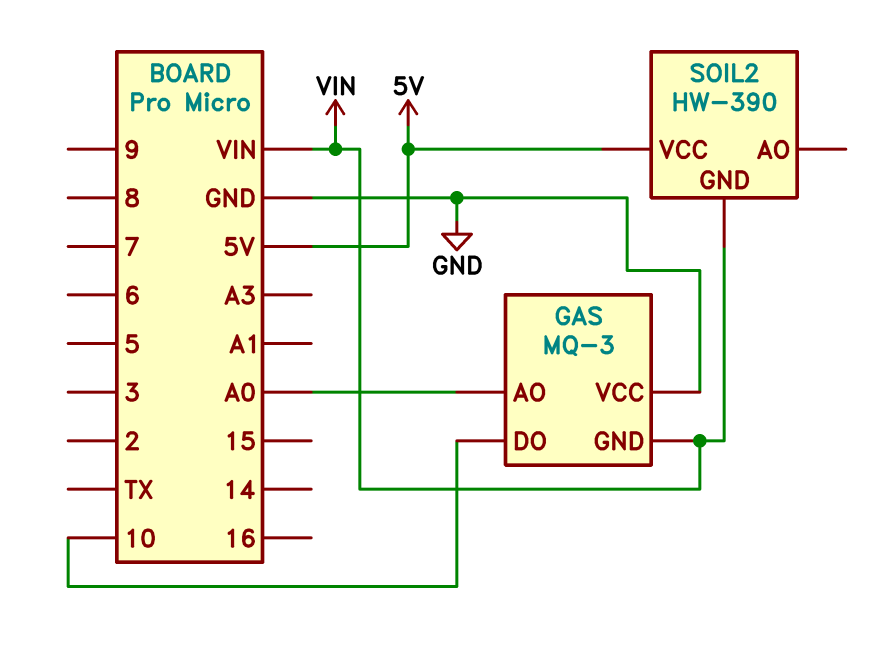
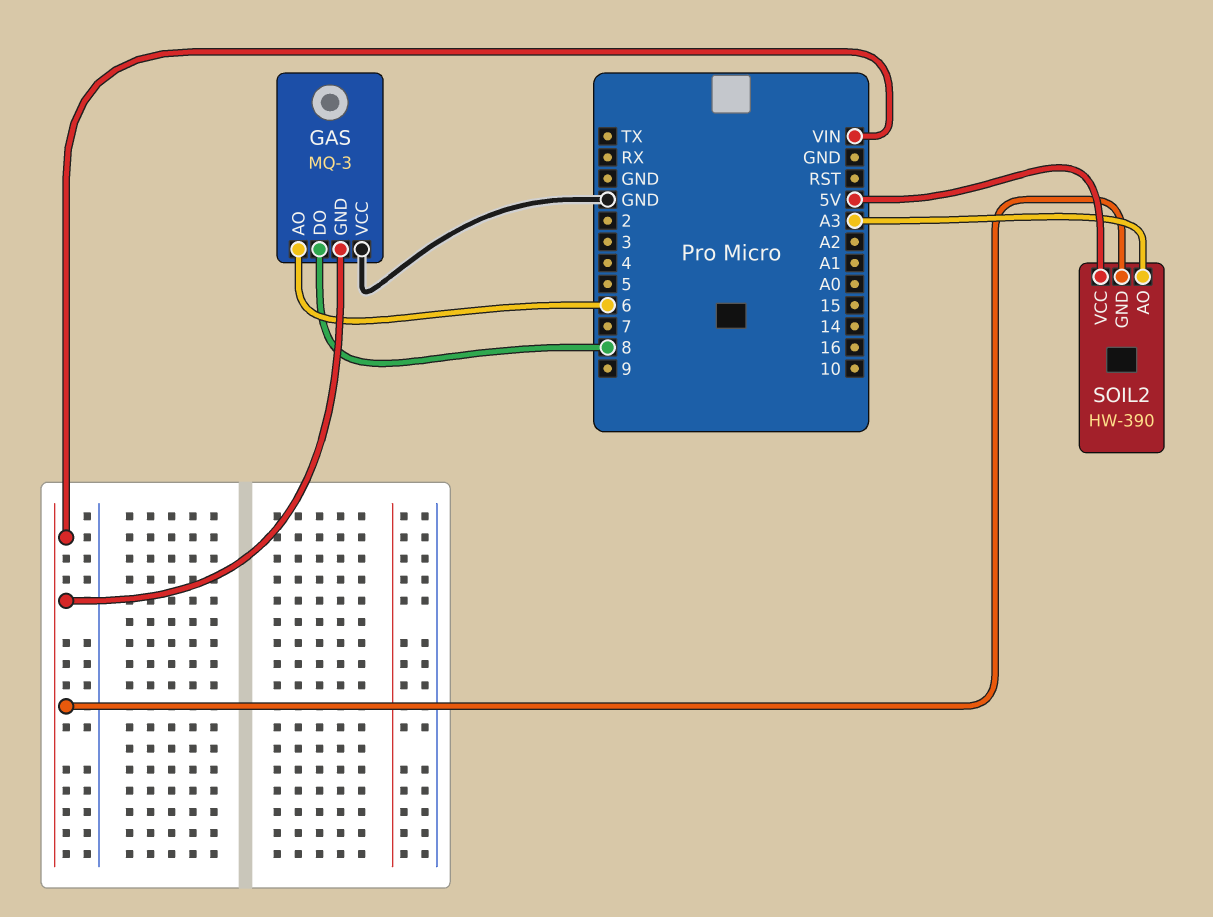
GAS pin AO: A0 -> 6
GAS pin DO: 10 -> 8
SOIL2 pin AO: none -> A3

